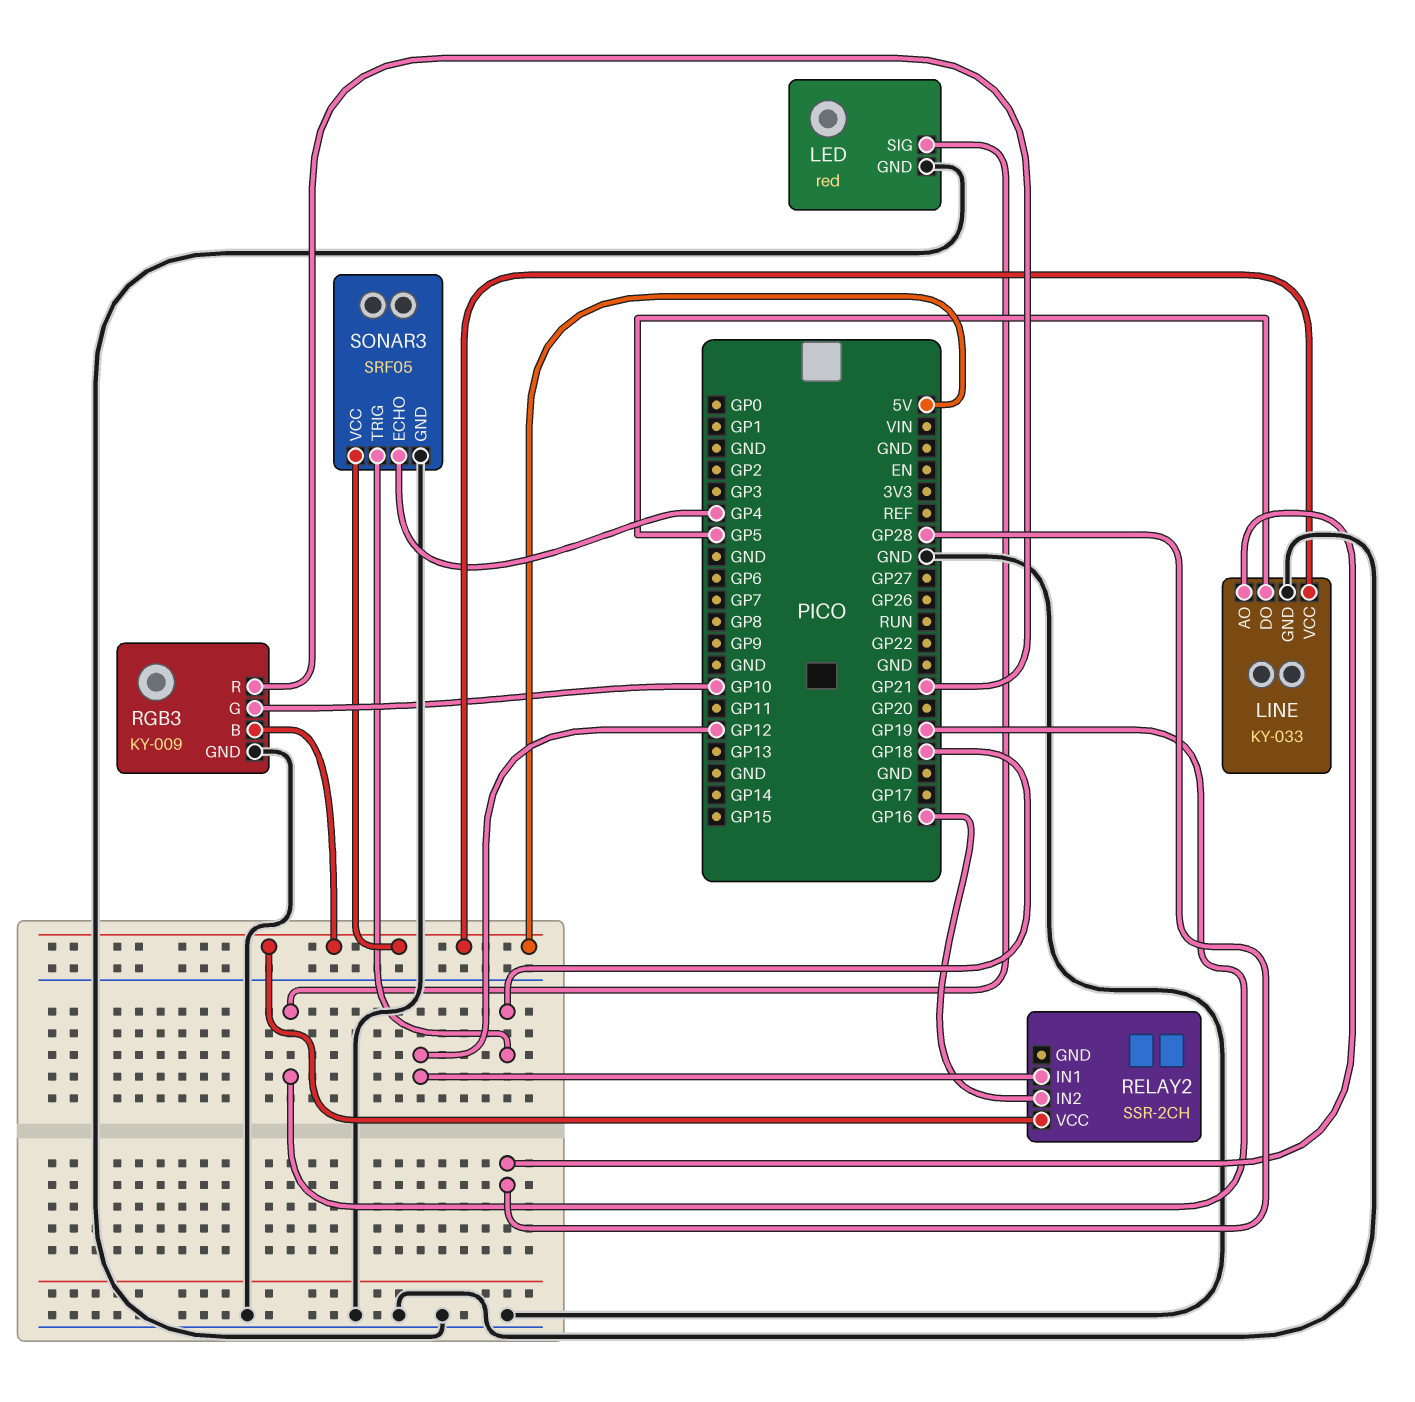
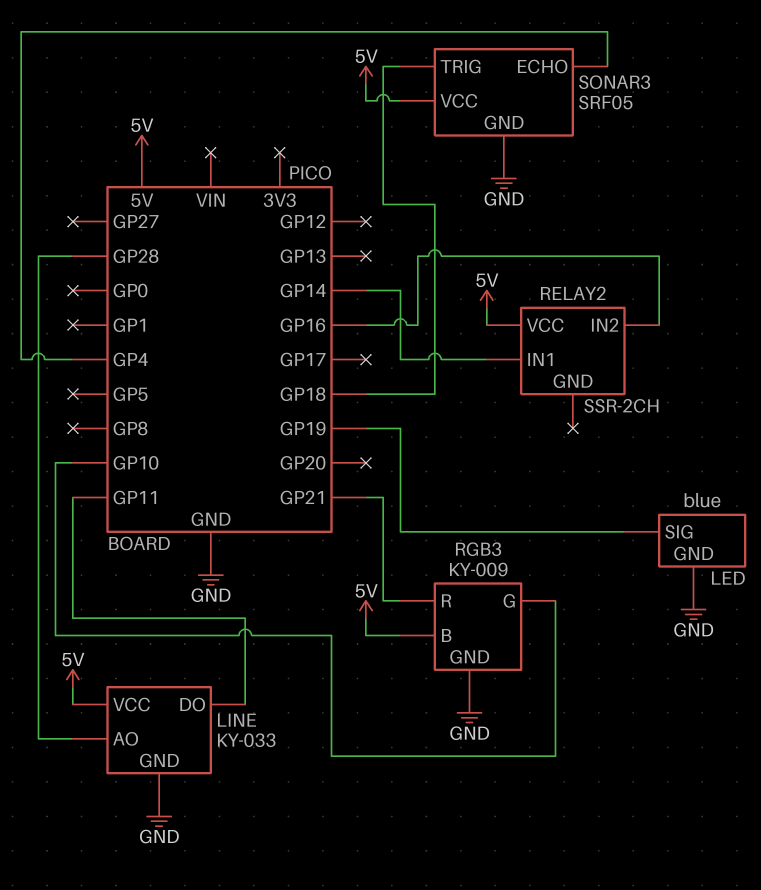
LED: red -> blue
LINE pin DO: GP5 -> GP11
RELAY2 pin IN1: GP12 -> GP14

